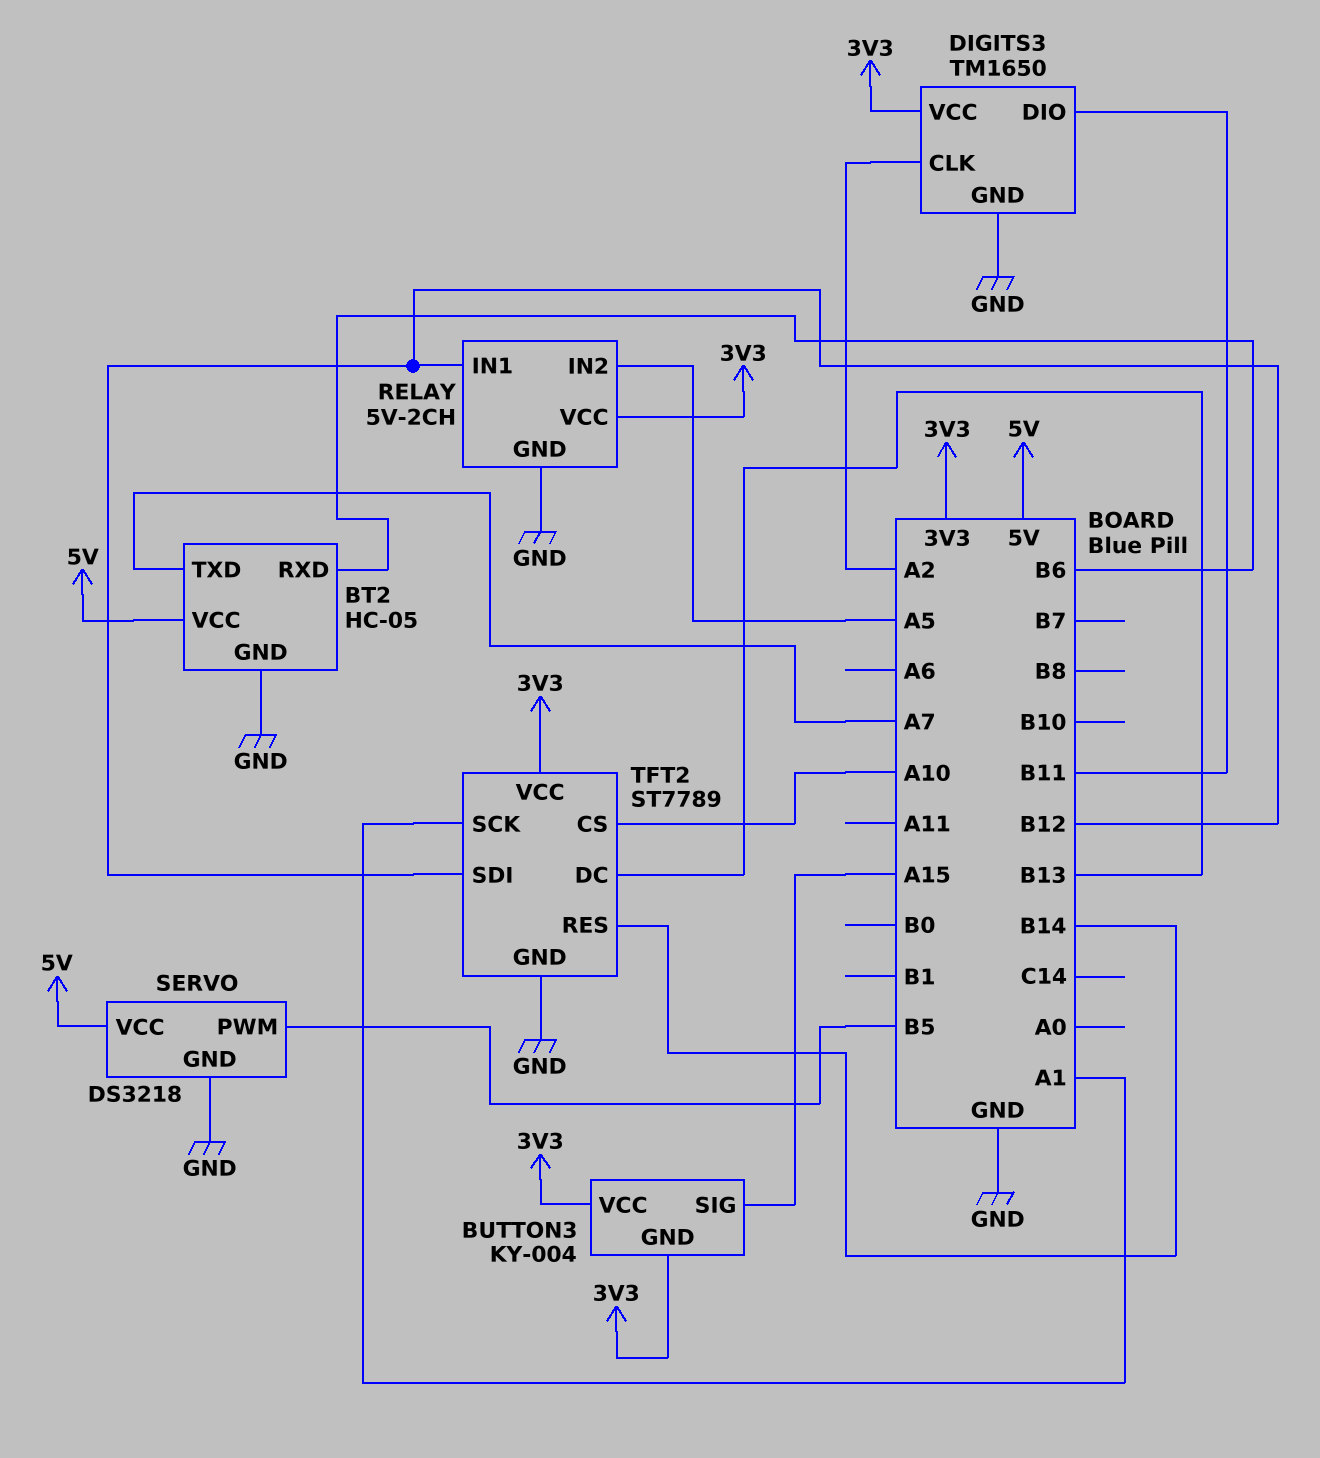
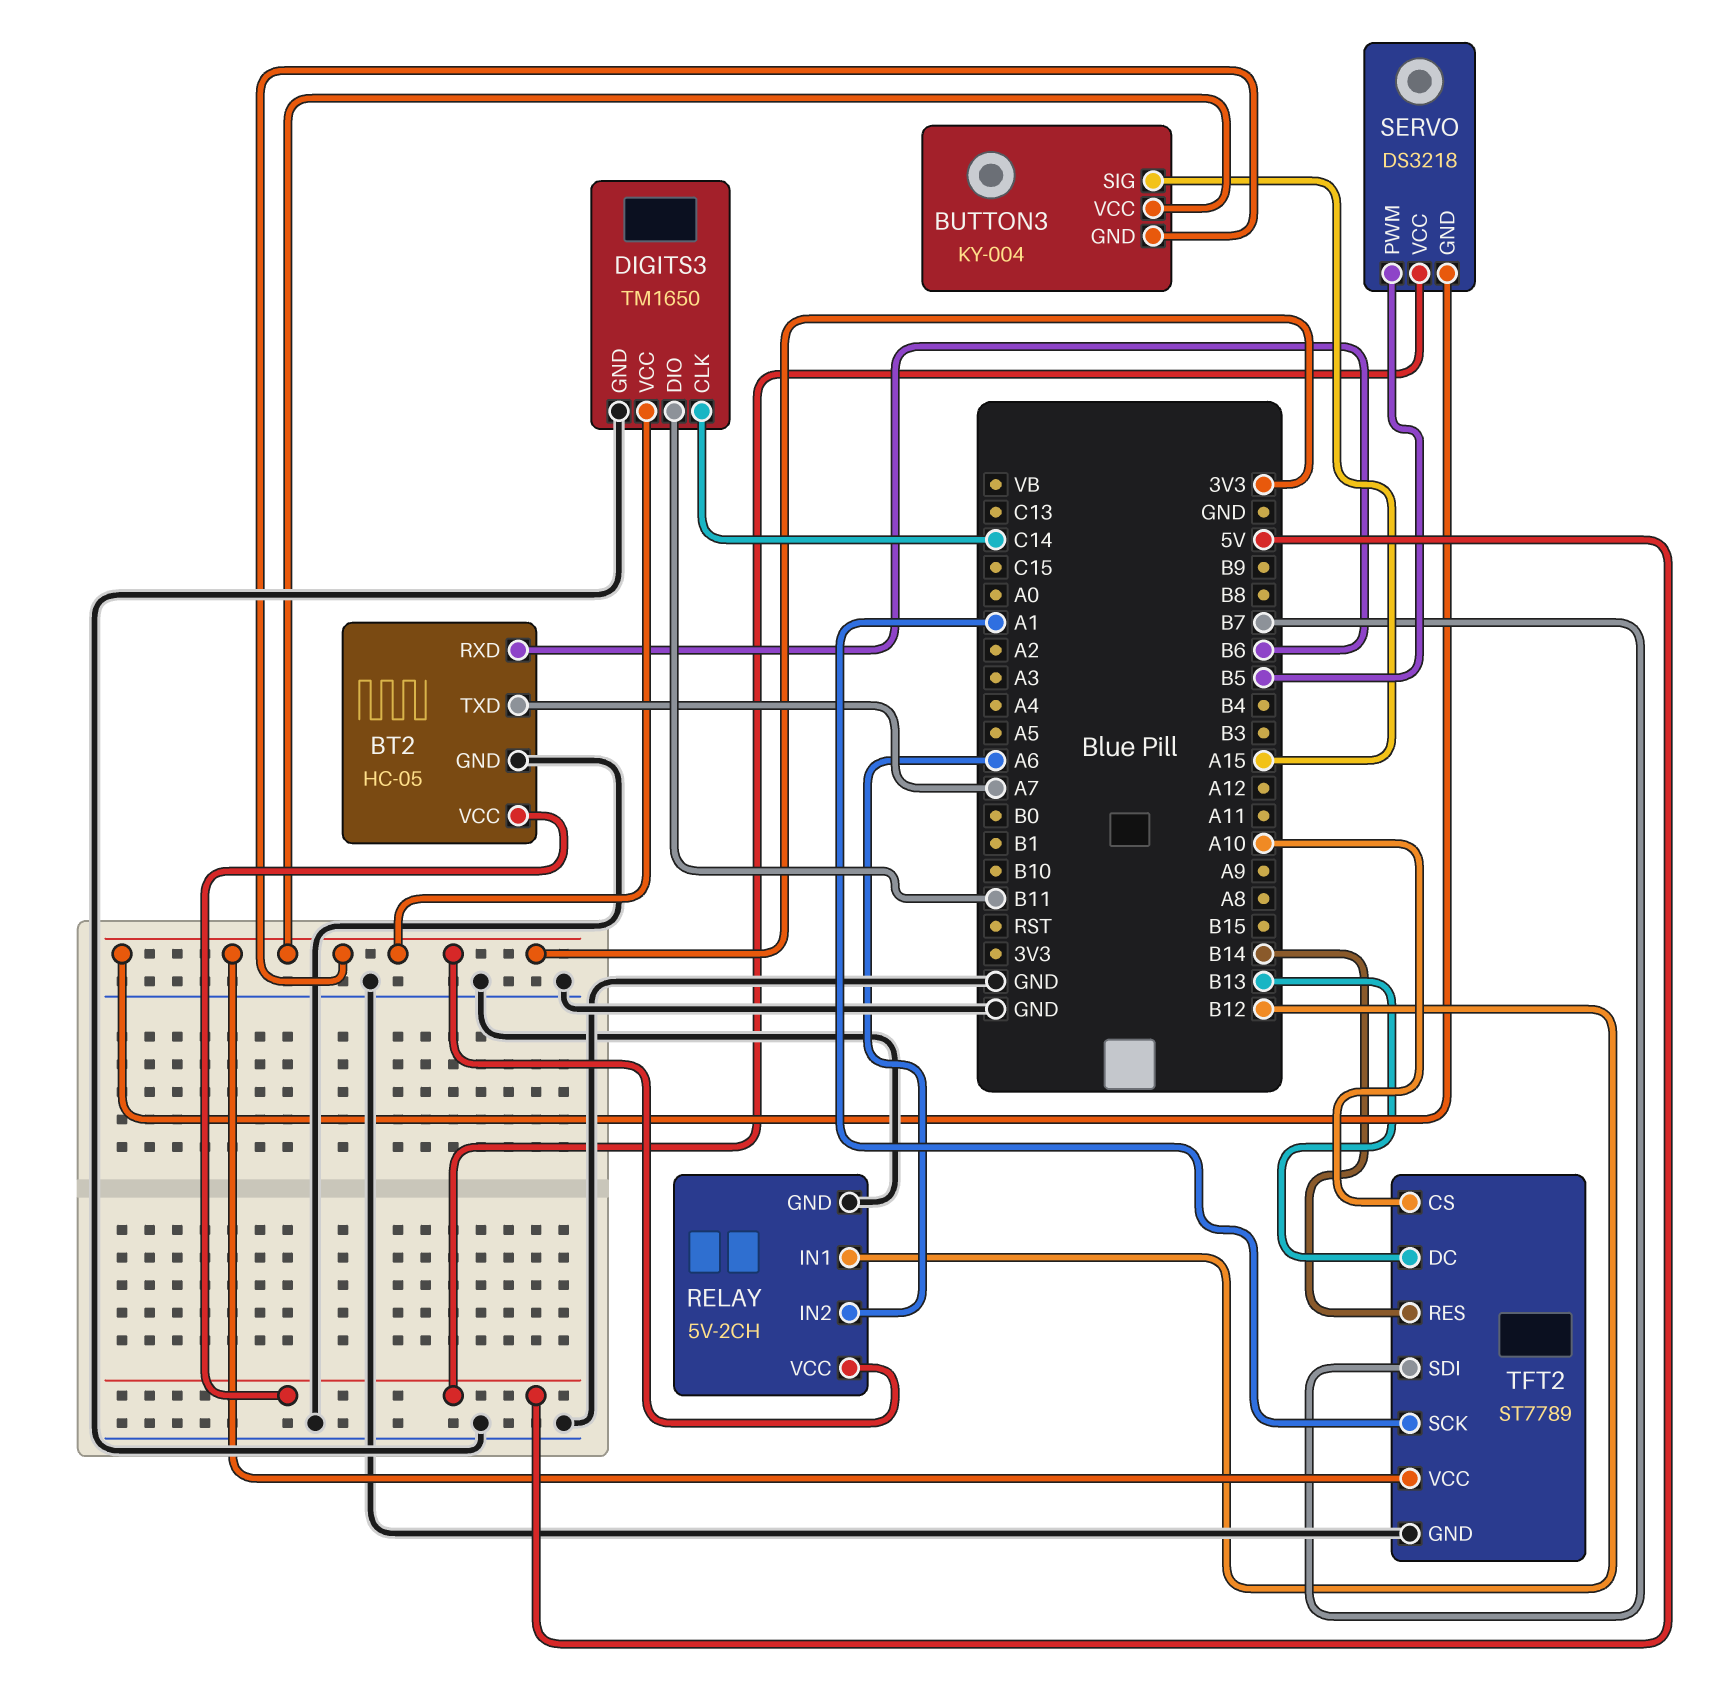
DIGITS3 pin CLK: A2 -> C14
RELAY pin IN2: A5 -> A6
SERVO pin GND: GND -> 3V3
TFT2 pin SDI: B12 -> B7

